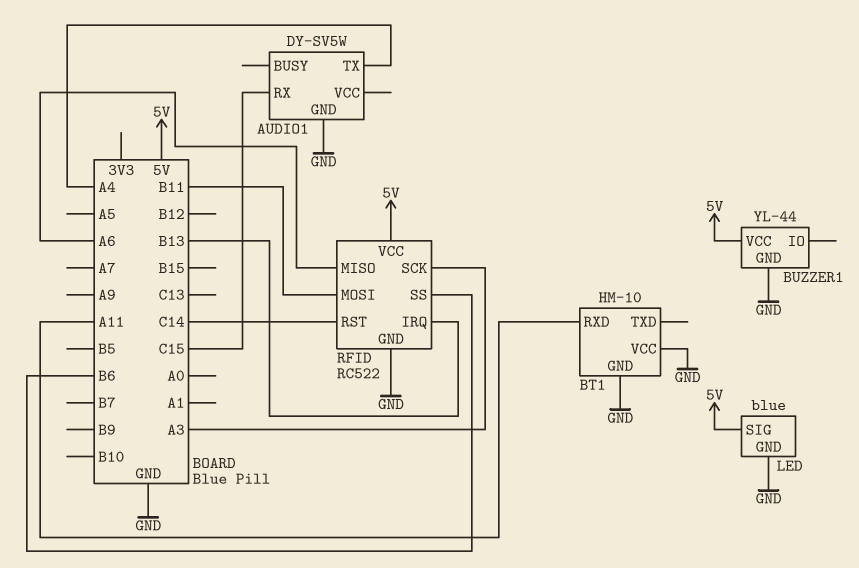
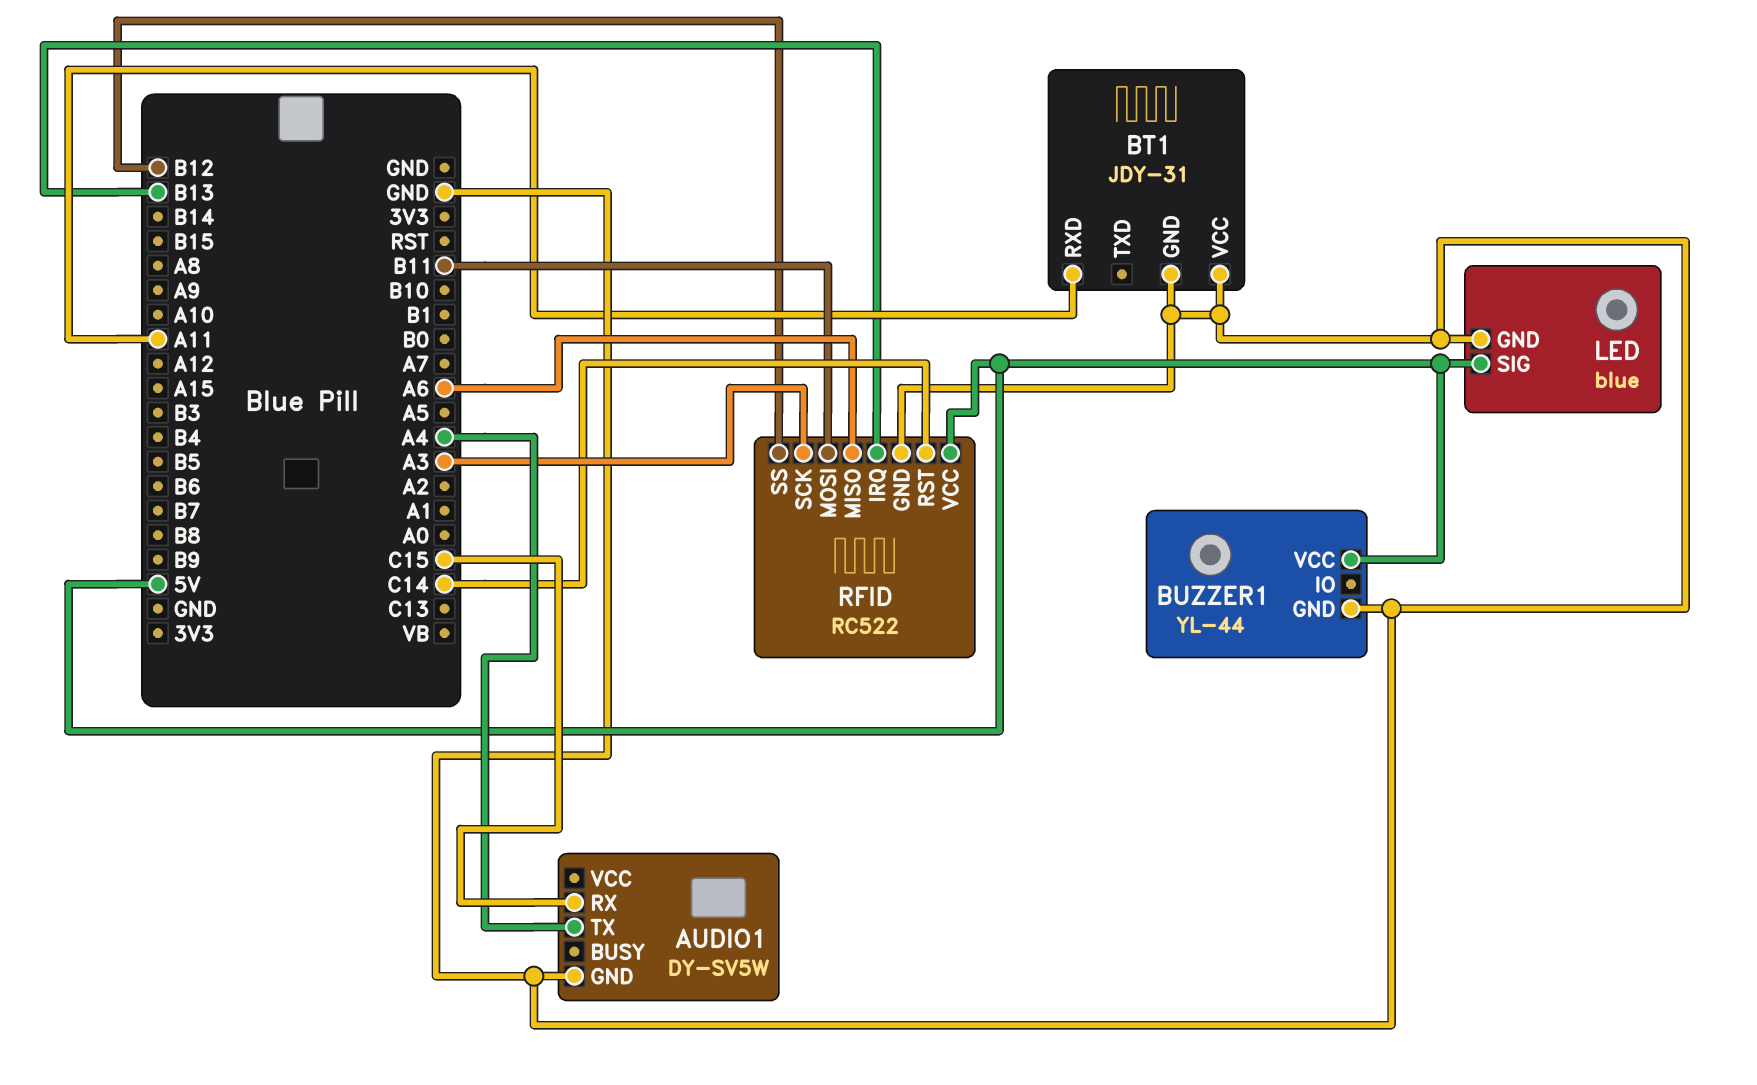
BT1: HM-10 -> JDY-31
RFID pin SS: B6 -> B12

